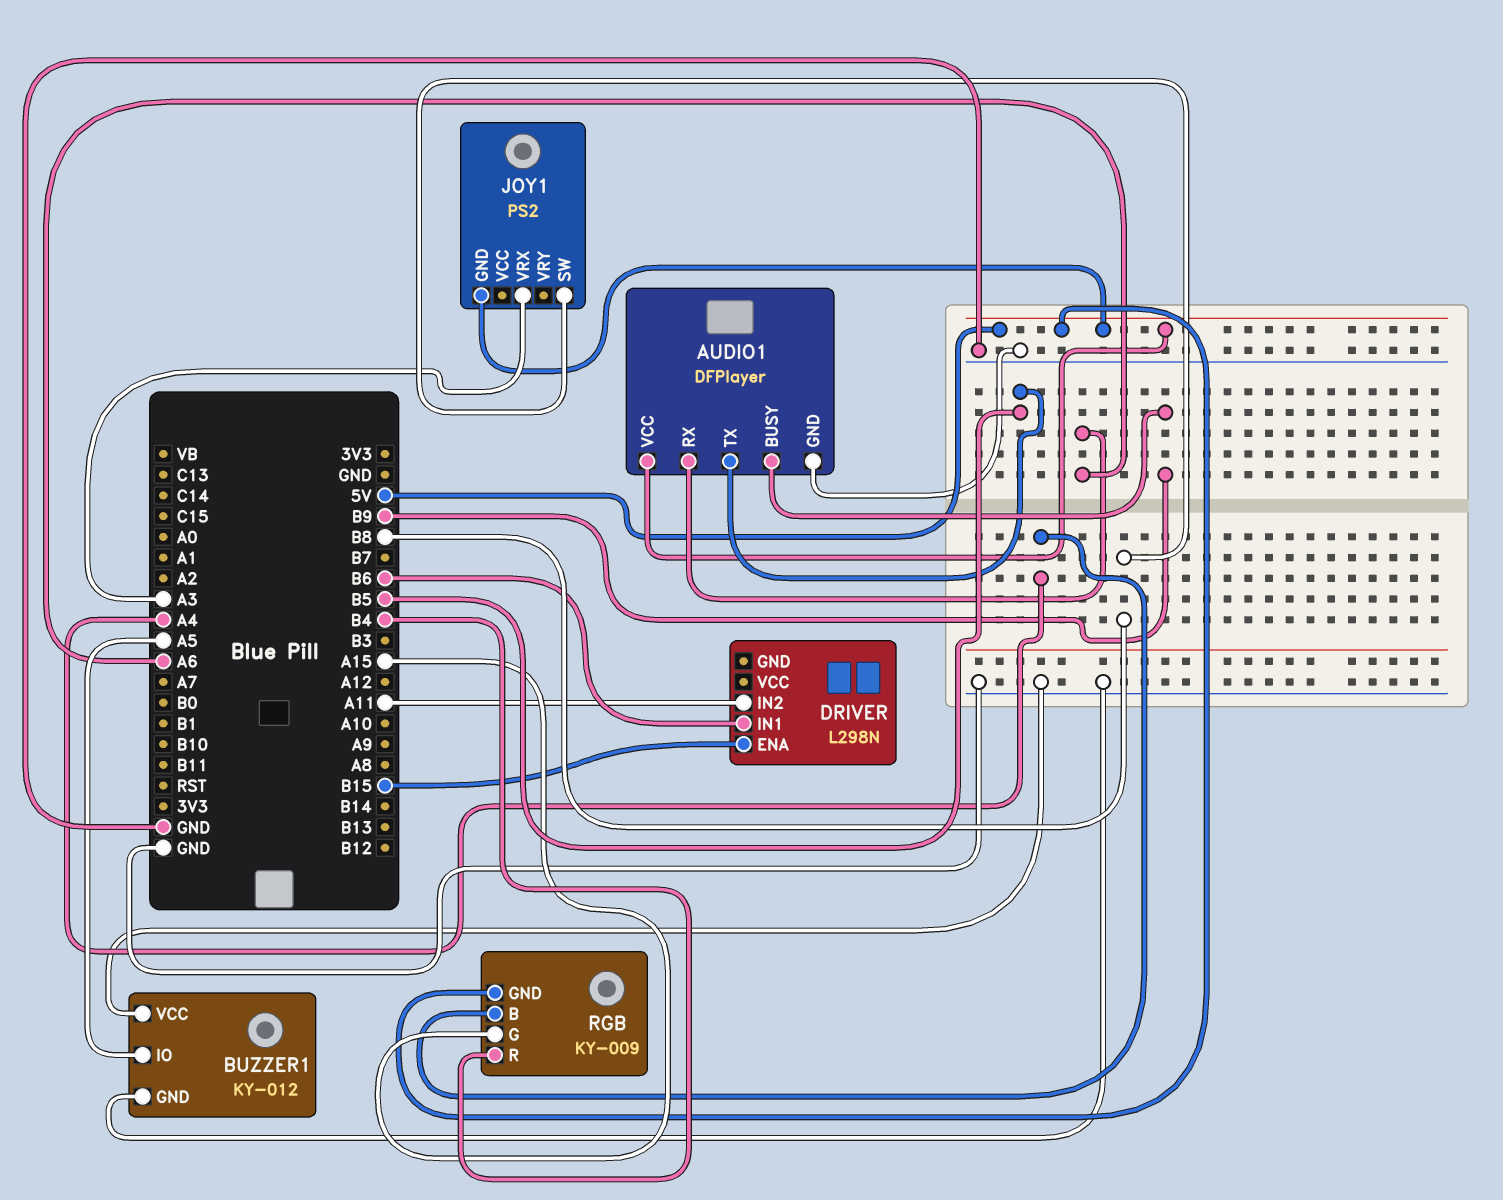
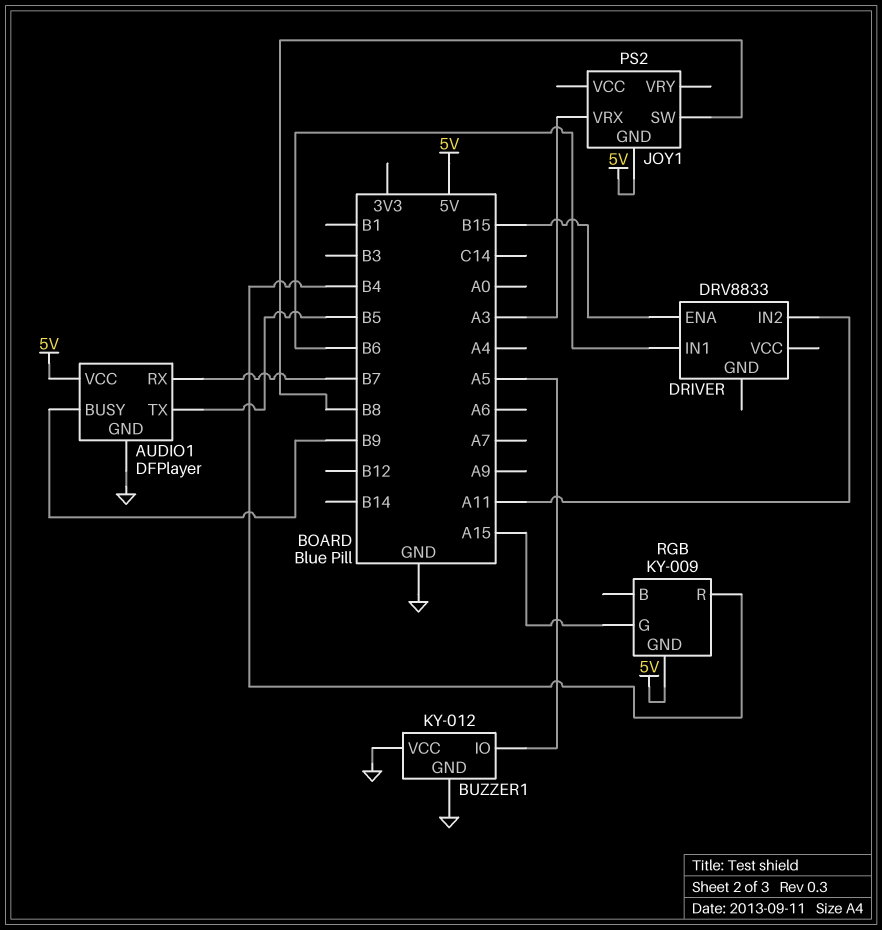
AUDIO1 pin RX: A6 -> B7
DRIVER: L298N -> DRV8833
RGB pin B: A4 -> none

